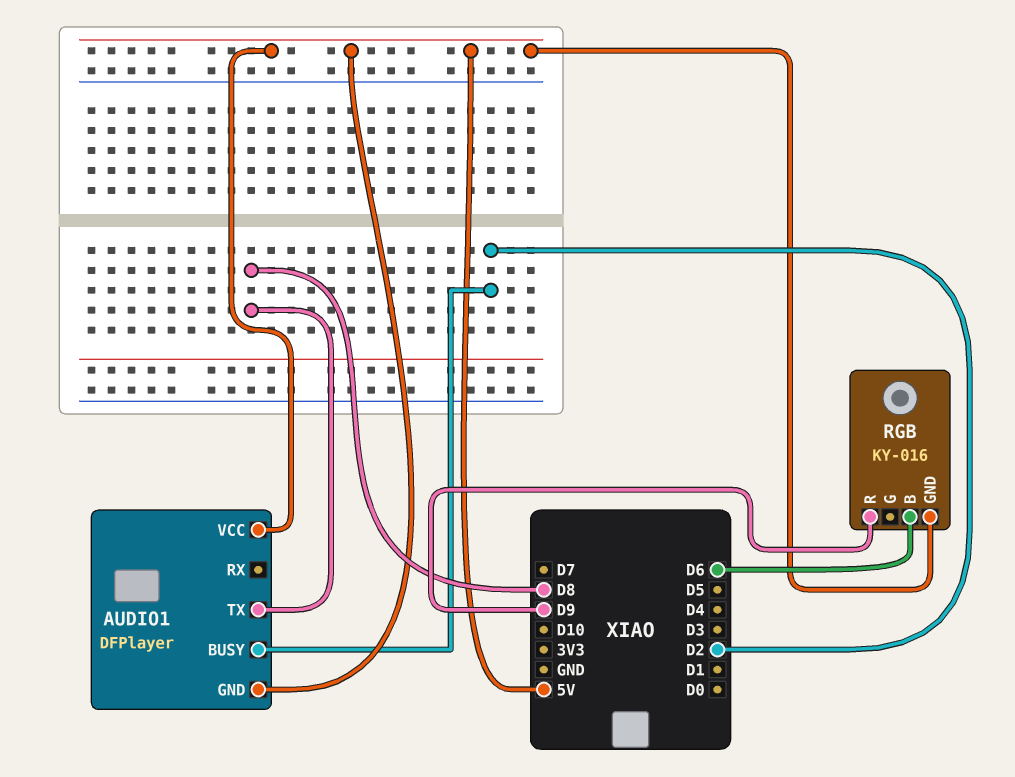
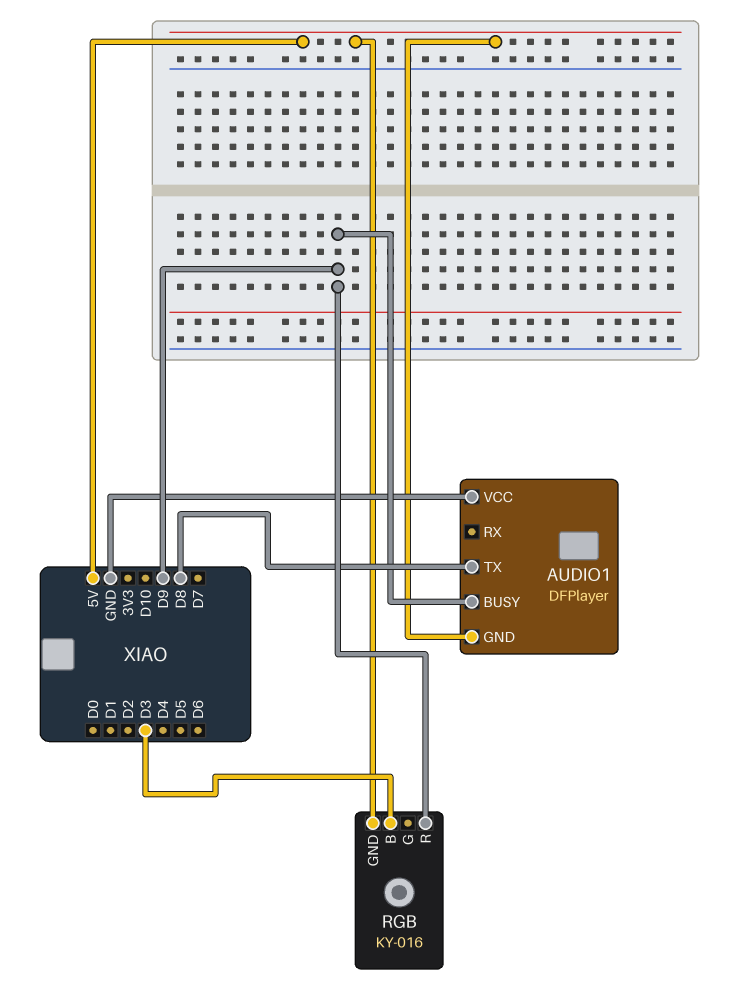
AUDIO1 pin BUSY: D2 -> D9
AUDIO1 pin VCC: 5V -> GND
RGB pin B: D6 -> D3

